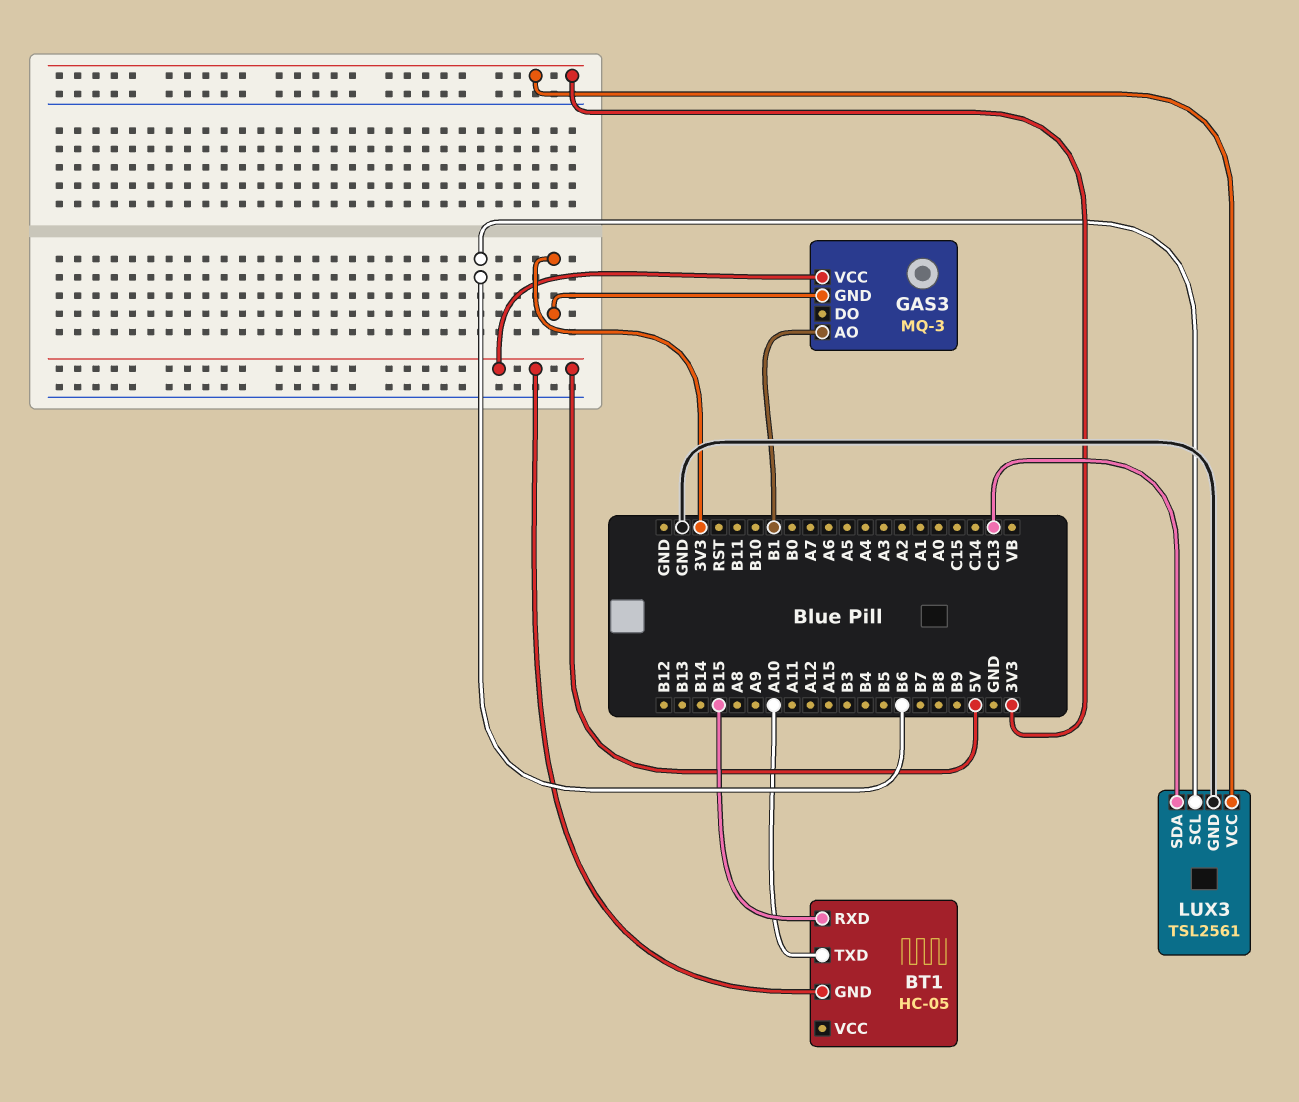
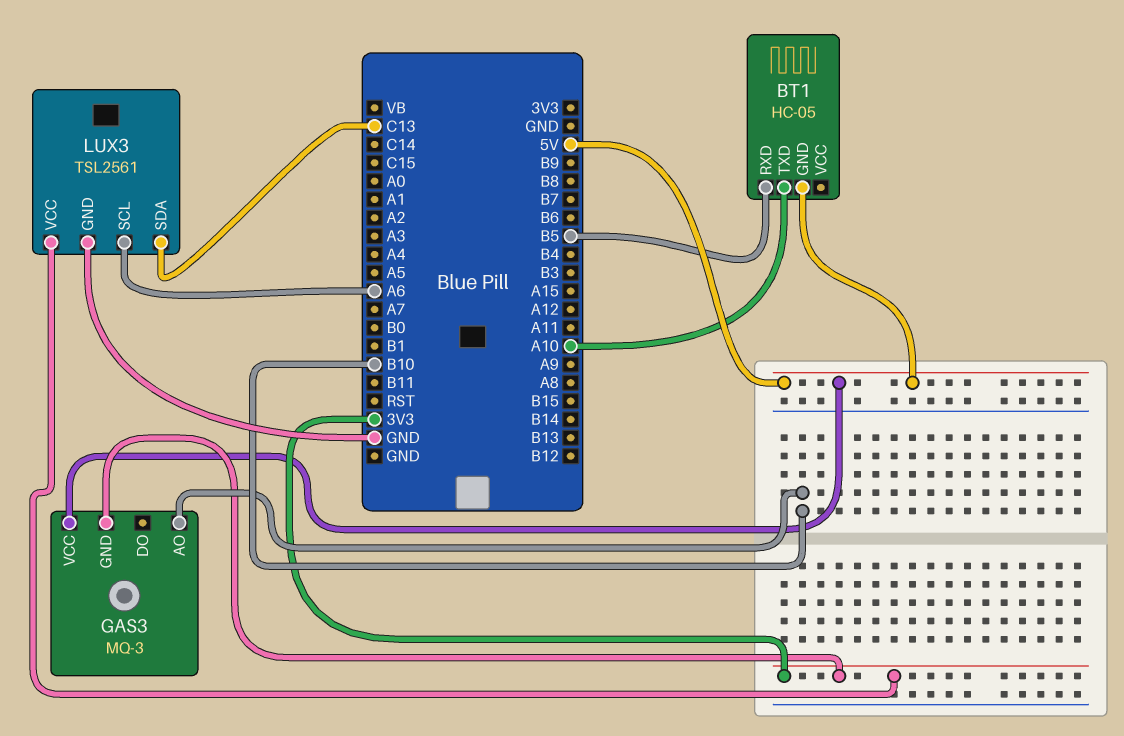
BT1 pin RXD: B15 -> B5
GAS3 pin AO: B1 -> B10
LUX3 pin SCL: B6 -> A6

